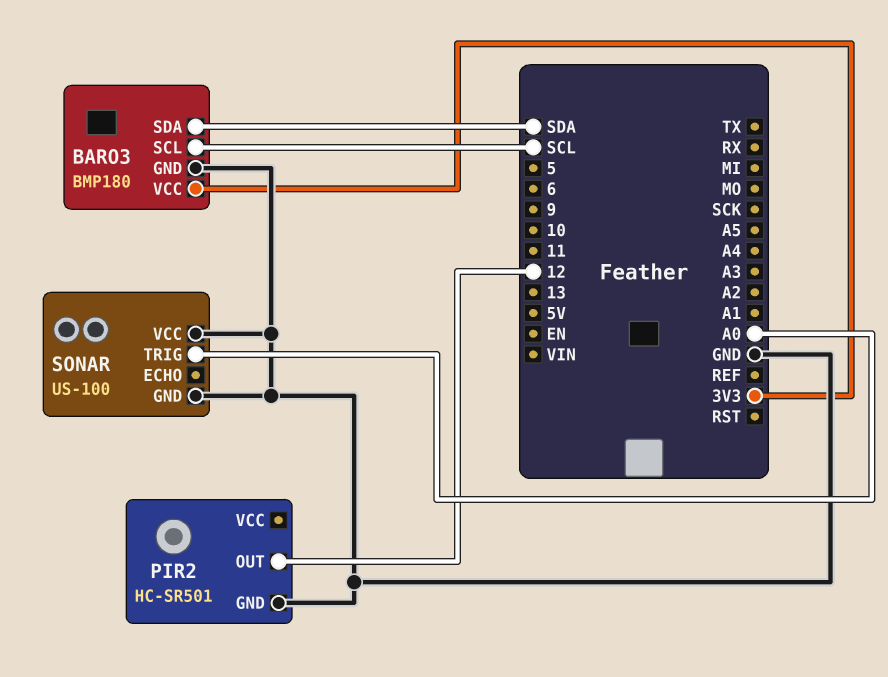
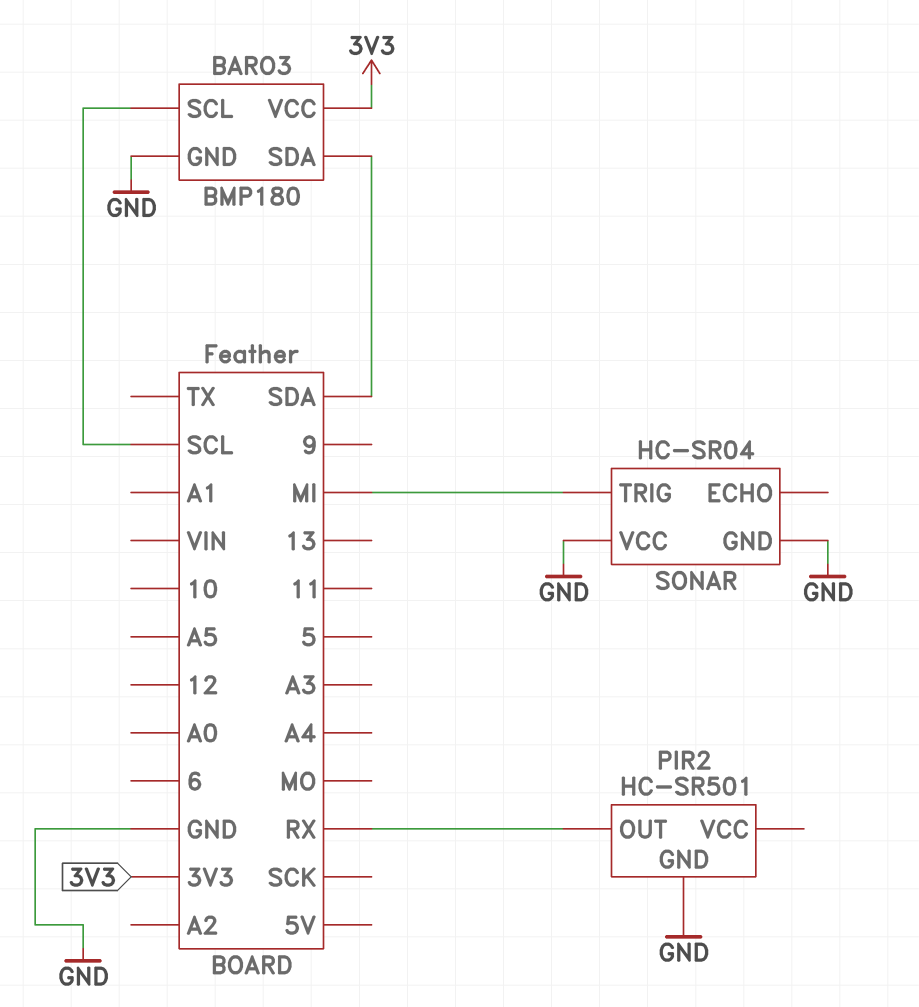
PIR2 pin OUT: 12 -> RX
SONAR: US-100 -> HC-SR04
SONAR pin TRIG: A0 -> MI

